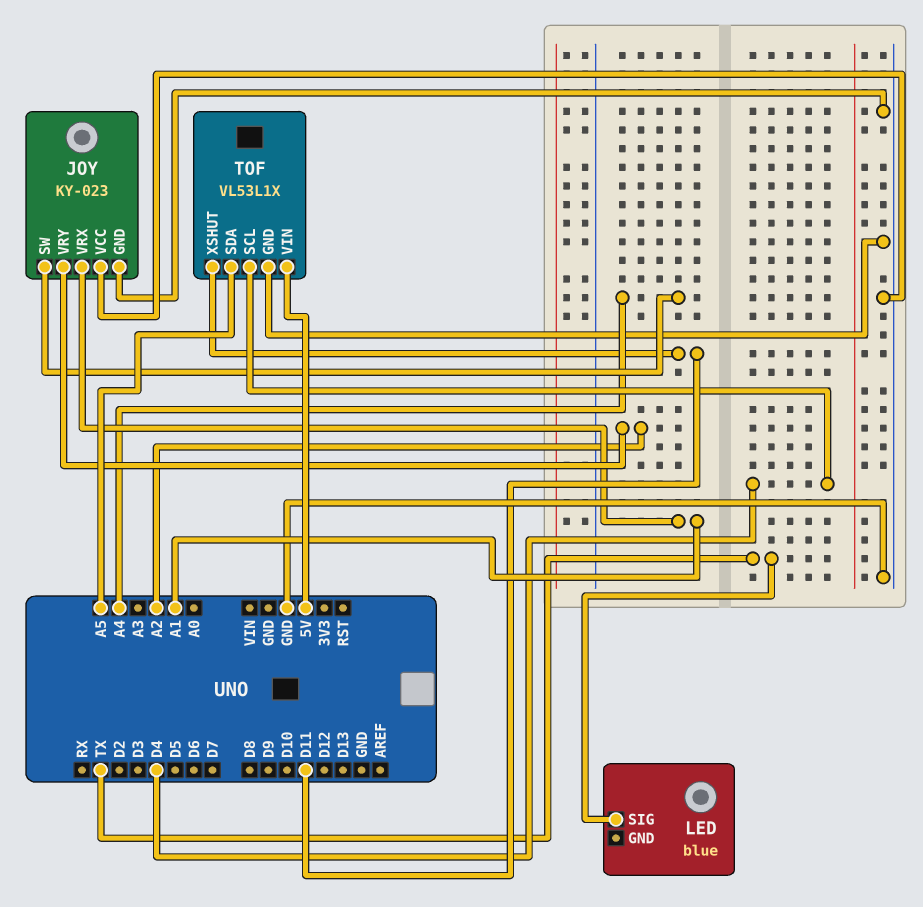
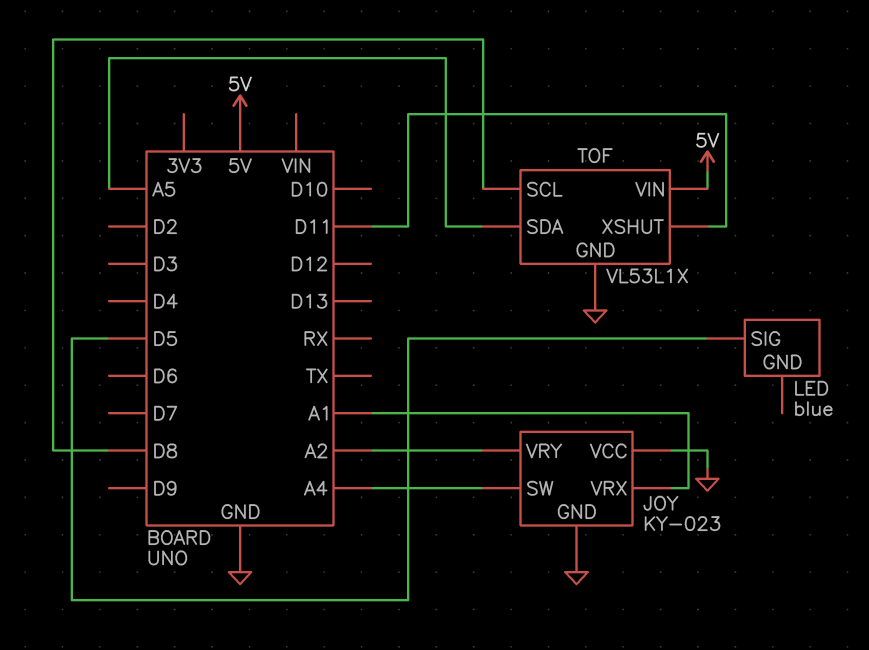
LED pin SIG: TX -> D5
TOF pin SCL: D4 -> D8

